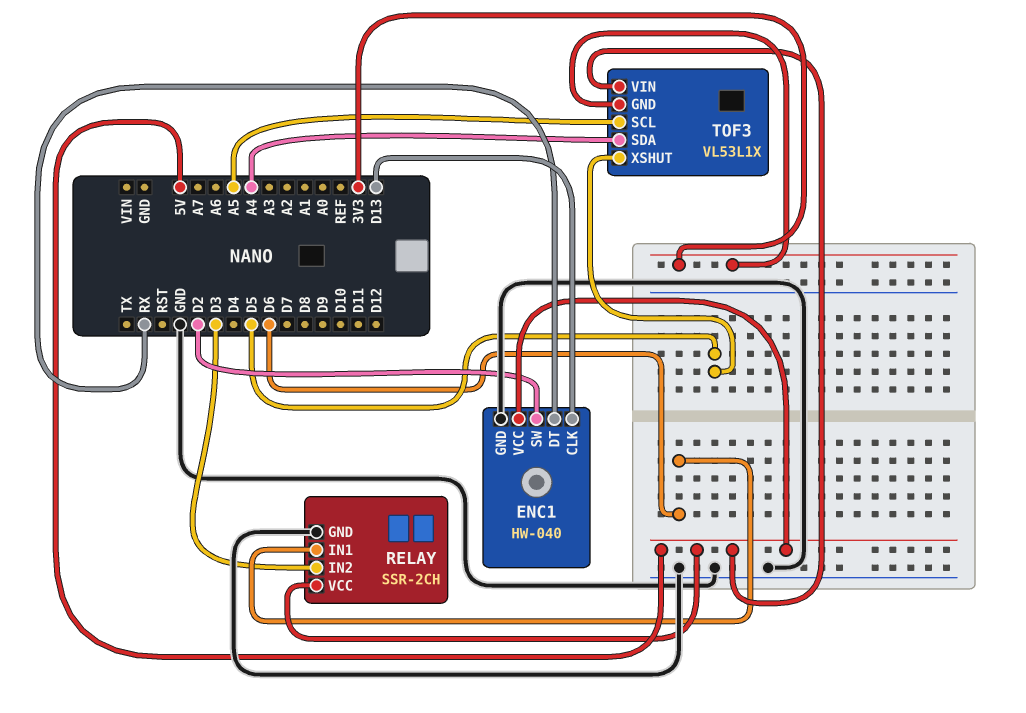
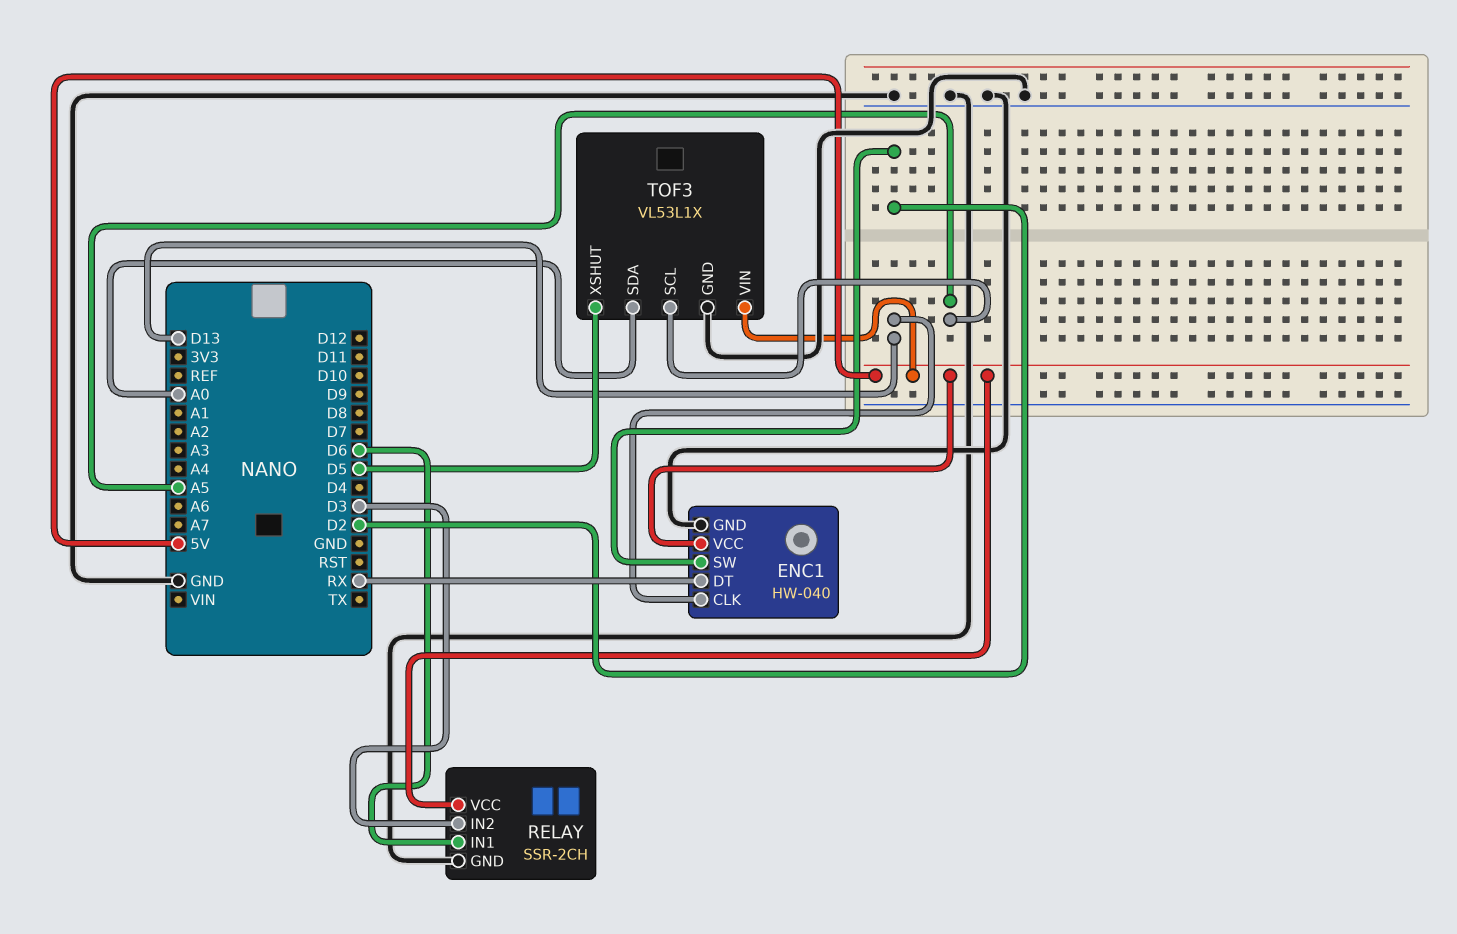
TOF3 pin GND: 3V3 -> GND
TOF3 pin SDA: A4 -> A0

